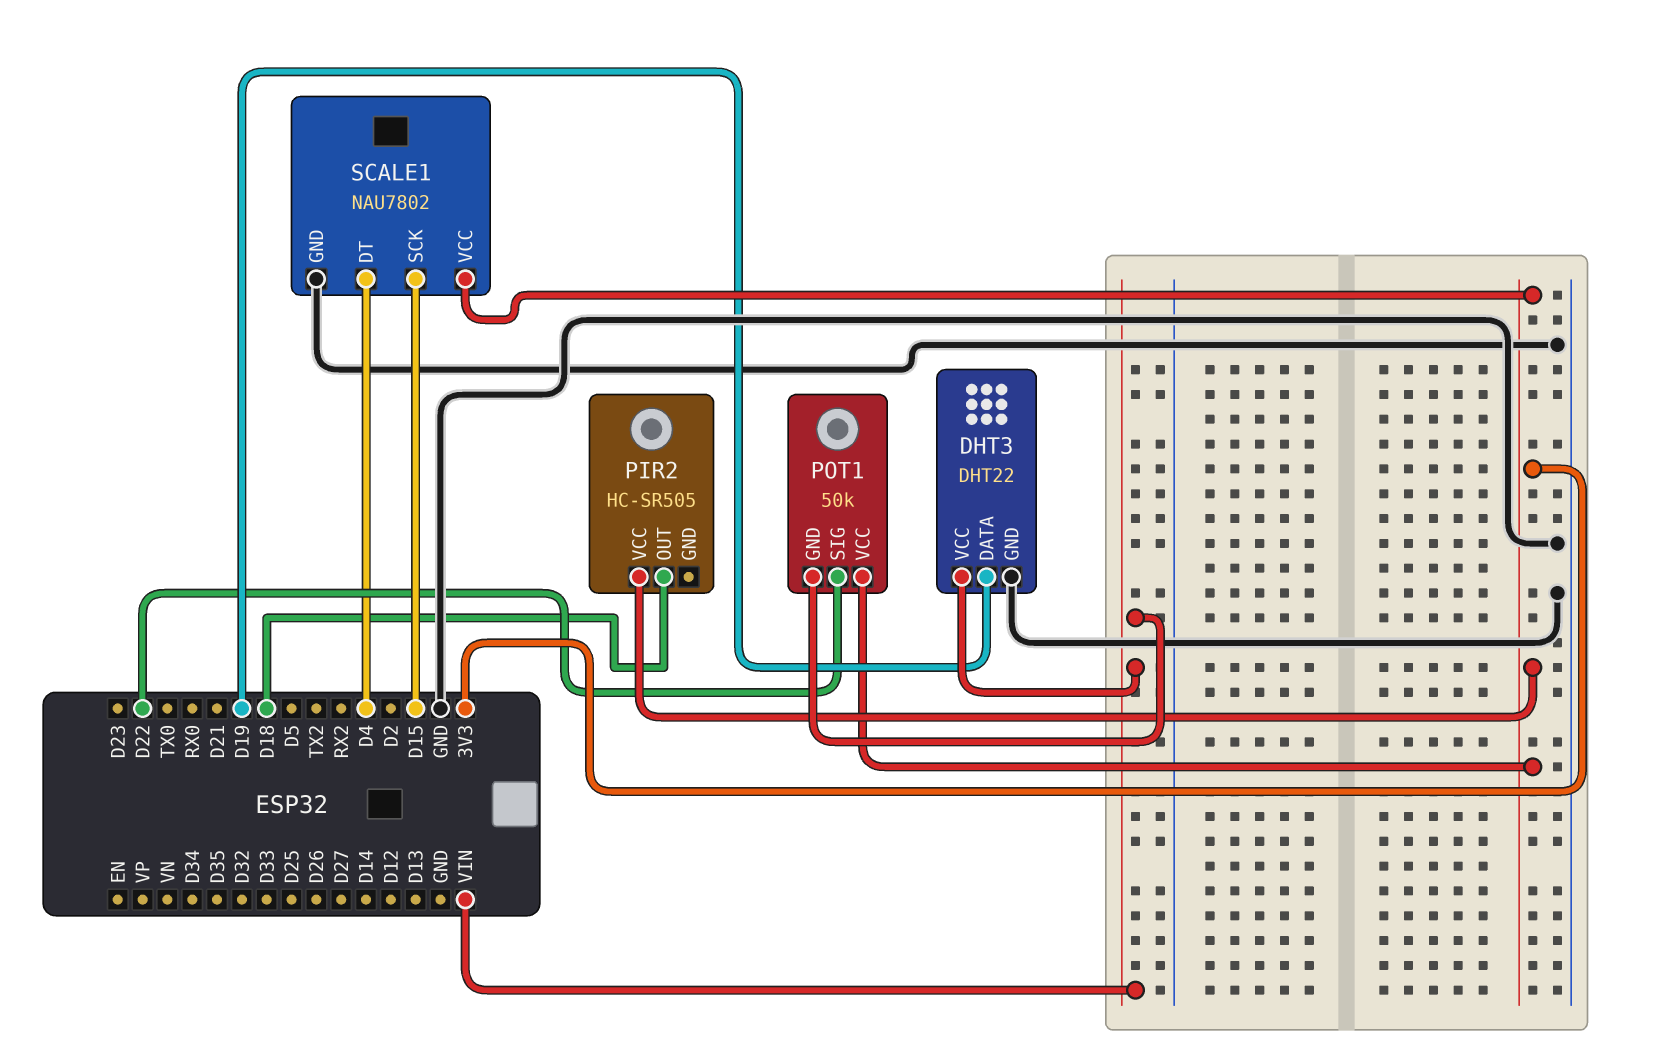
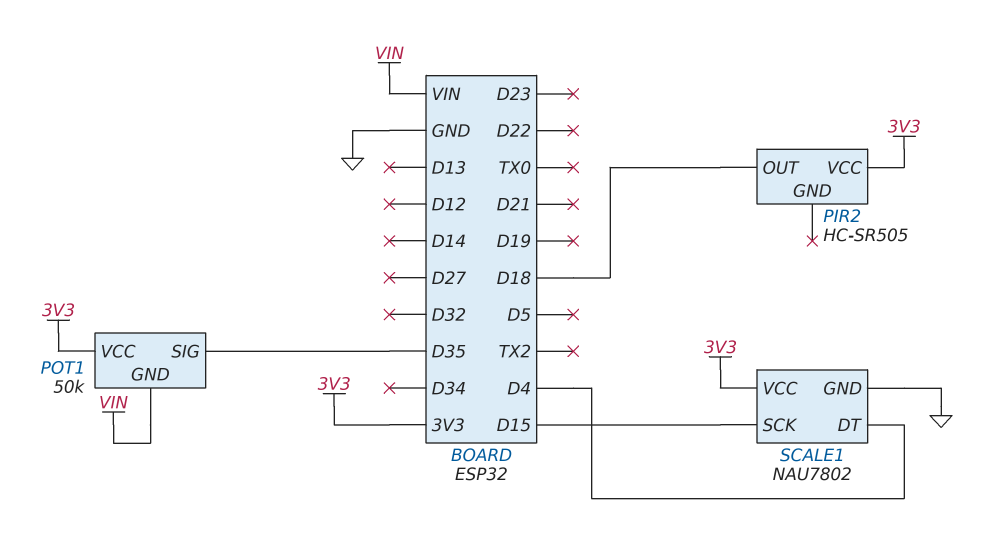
DHT3: DHT22 -> none
DHT3 pin DATA: D19 -> none
DHT3 pin GND: GND -> none
DHT3 pin VCC: VIN -> none
POT1 pin SIG: D22 -> D35

